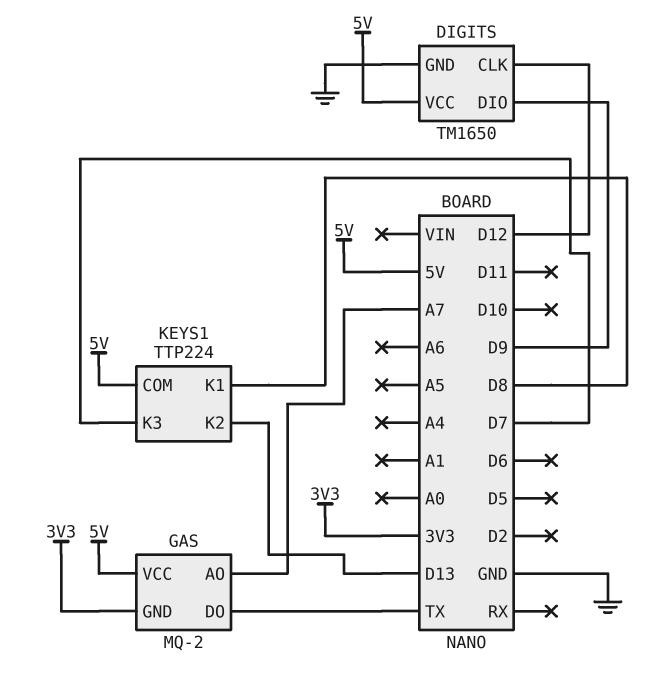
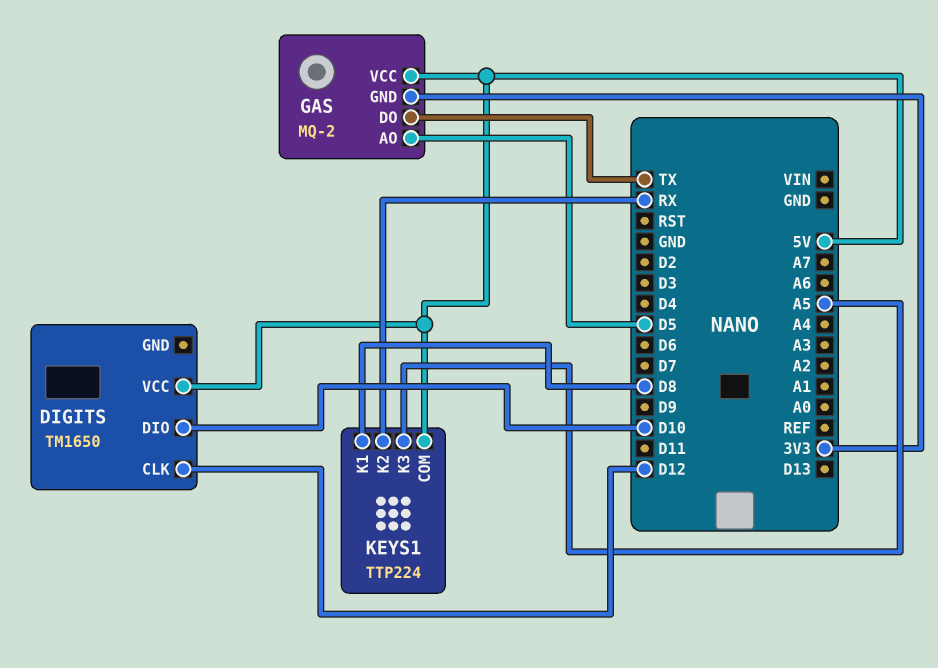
DIGITS pin DIO: D9 -> D10
DIGITS pin GND: GND -> none
GAS pin AO: A7 -> D5
KEYS1 pin K2: D13 -> RX
KEYS1 pin K3: D7 -> A5

